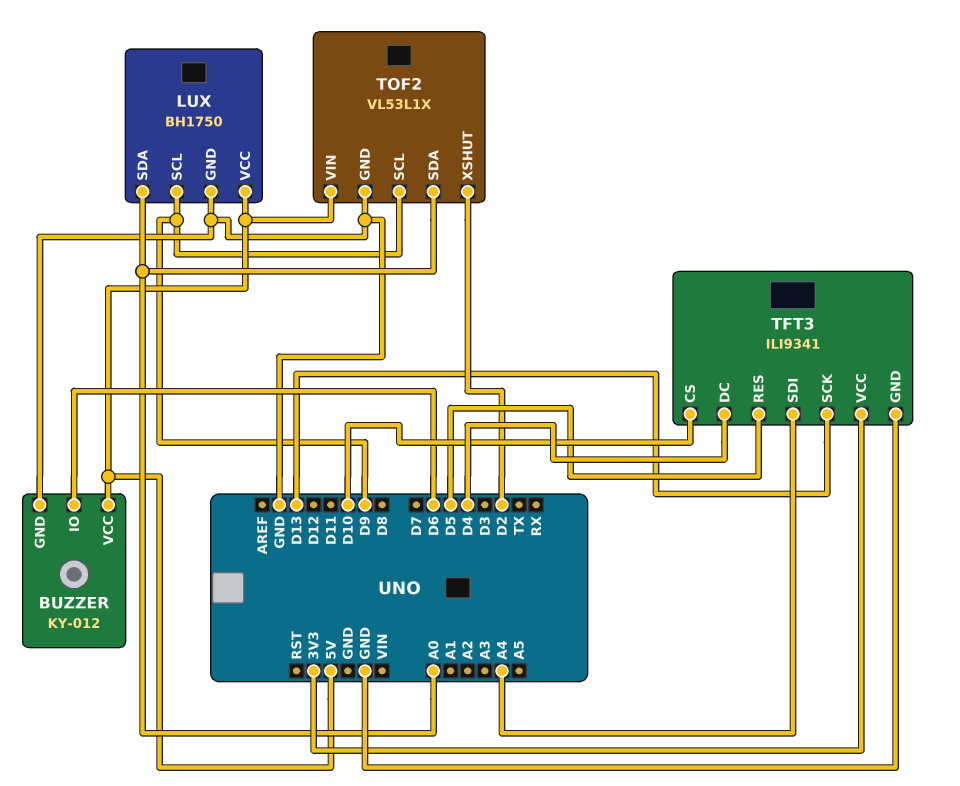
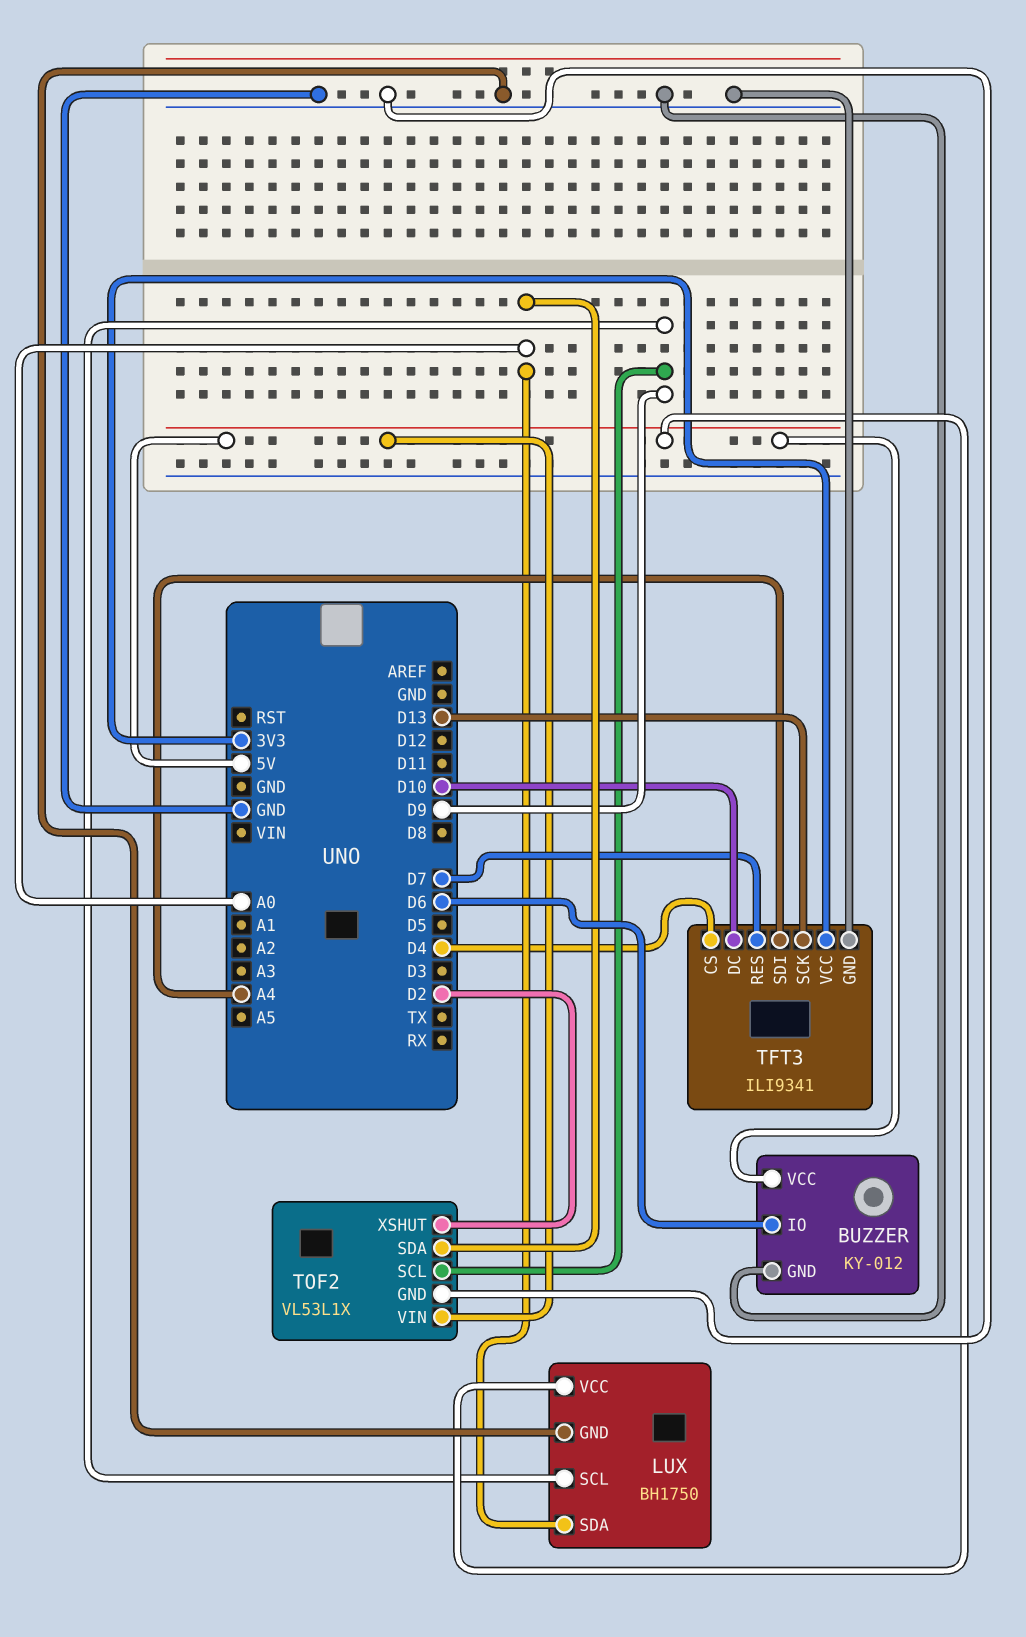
TFT3 pin CS: D10 -> D4
TFT3 pin DC: D4 -> D10
TFT3 pin RES: D5 -> D7

